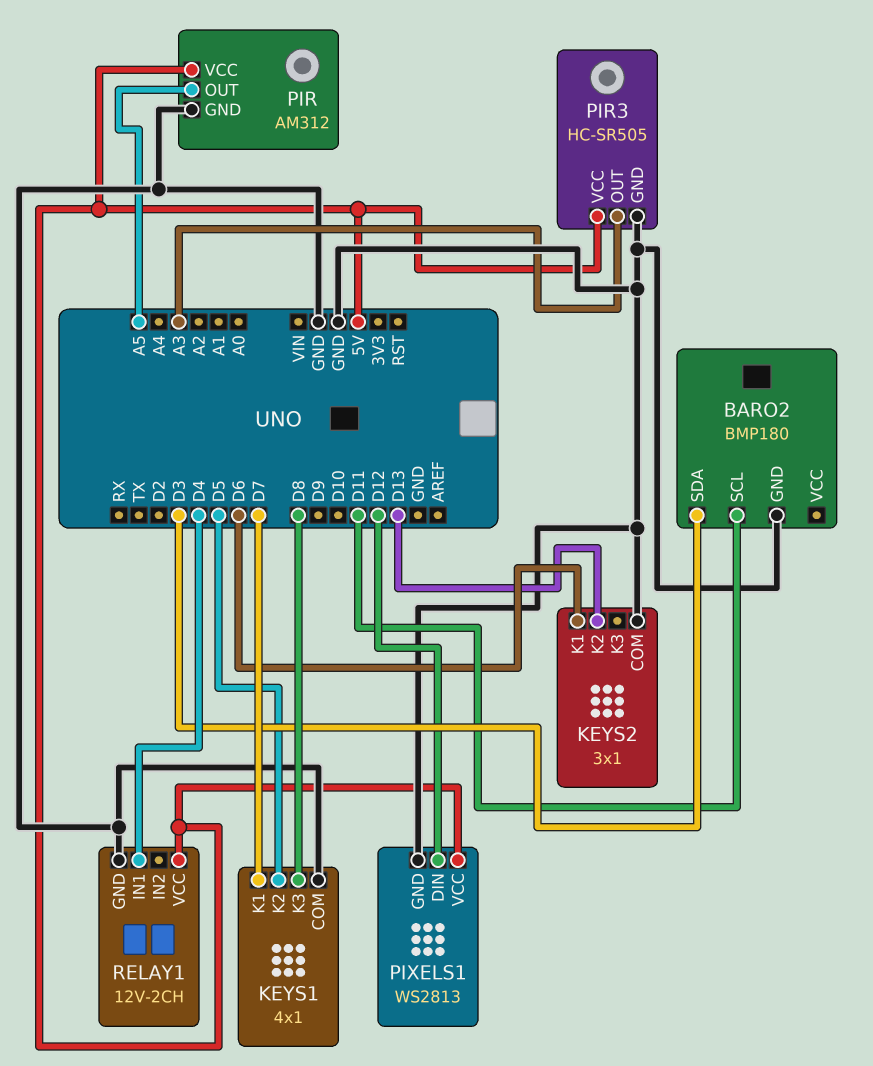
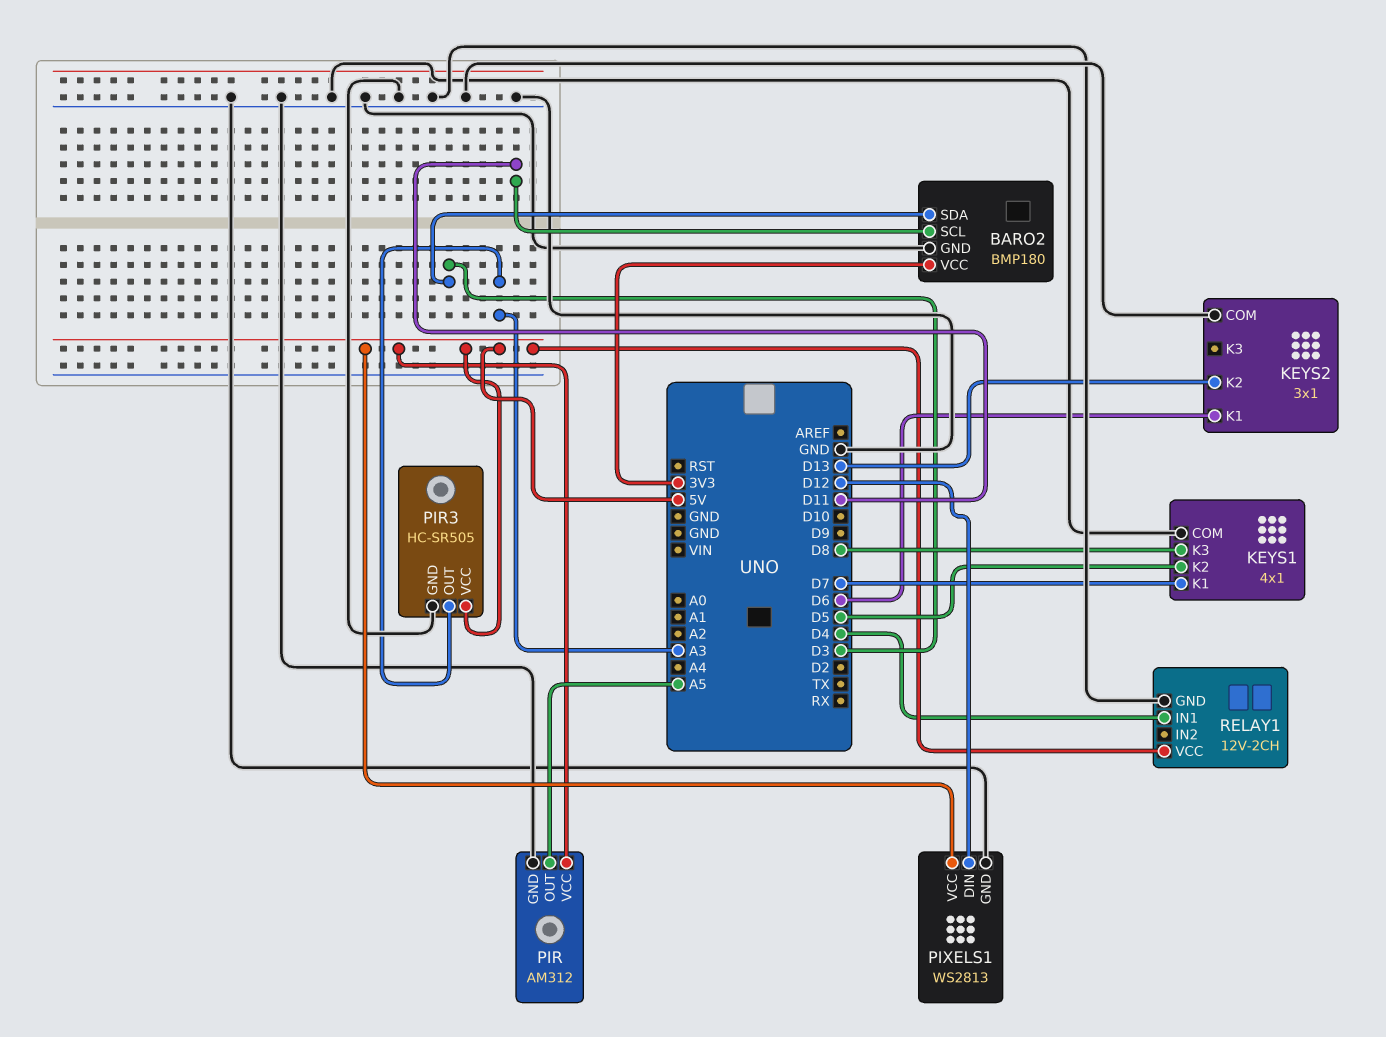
BARO2 pin VCC: none -> 3V3

